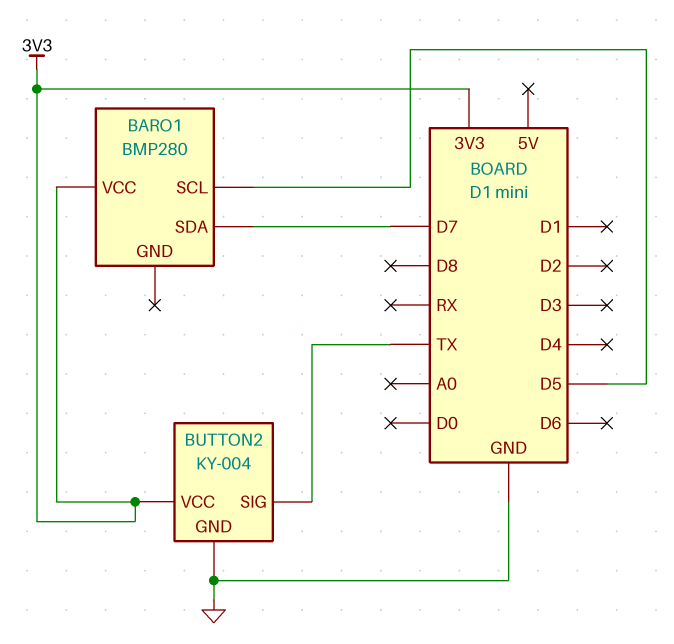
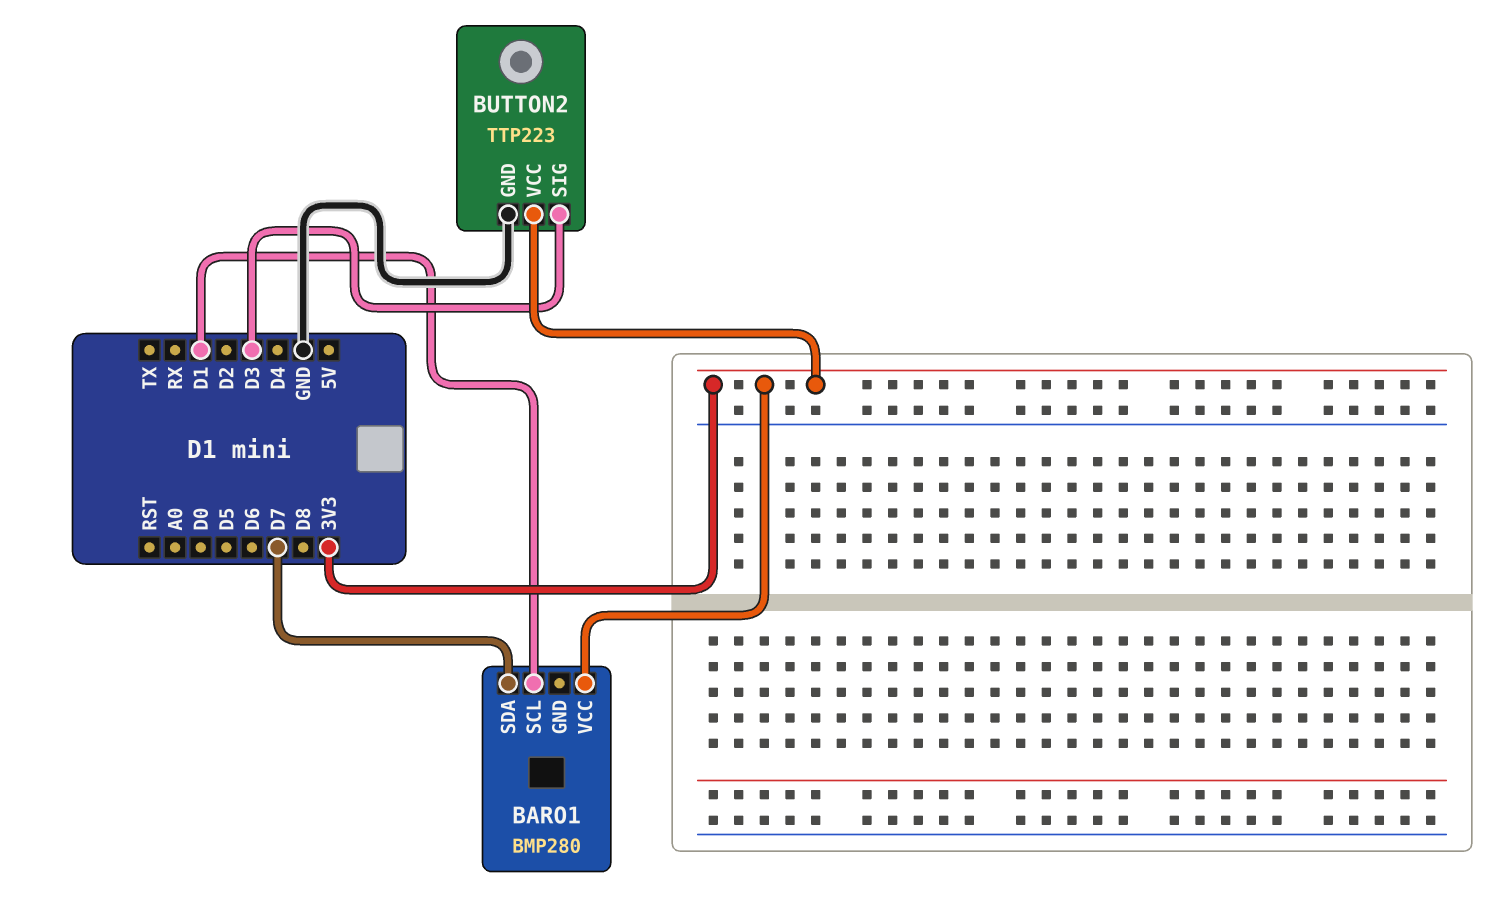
BARO1 pin SCL: D5 -> D1
BUTTON2: KY-004 -> TTP223
BUTTON2 pin SIG: TX -> D3

